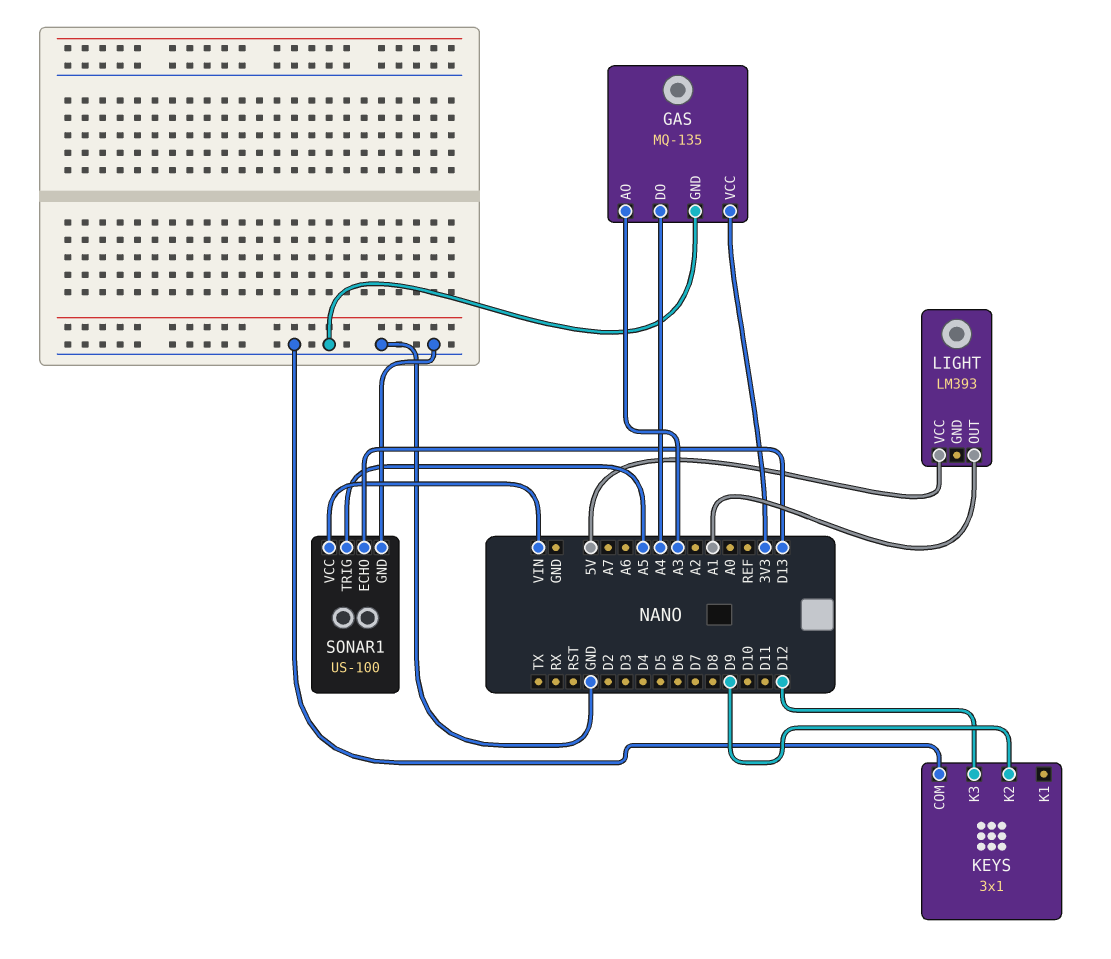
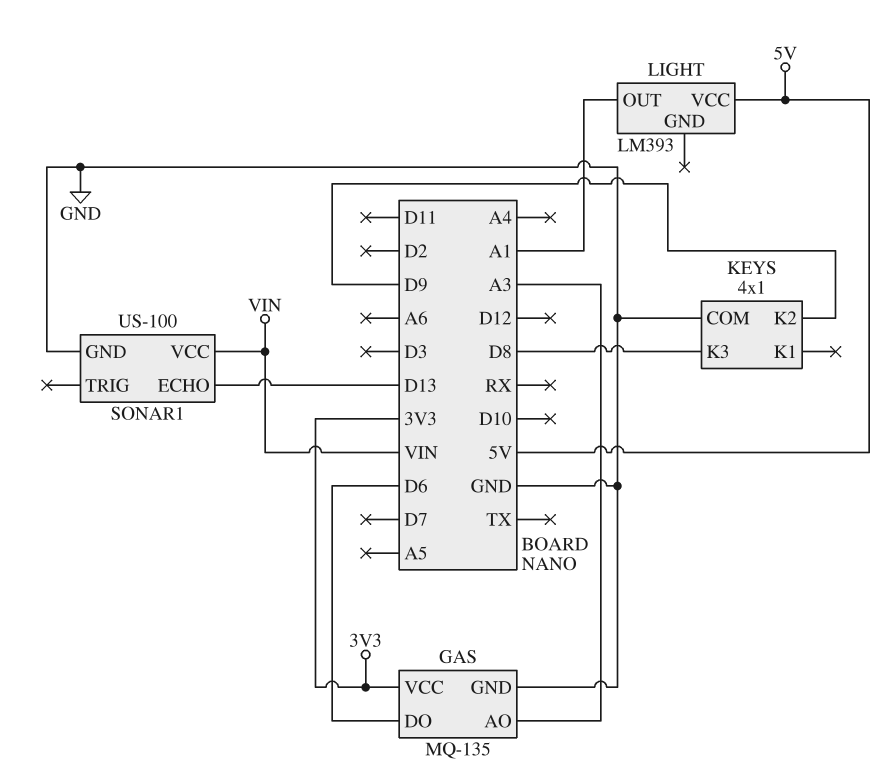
GAS pin DO: A4 -> D6
KEYS: 3x1 -> 4x1
KEYS pin K3: D12 -> D8
SONAR1 pin TRIG: A5 -> none

